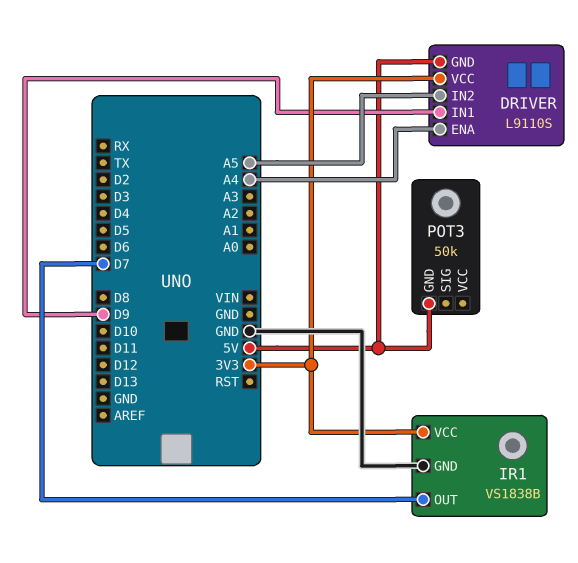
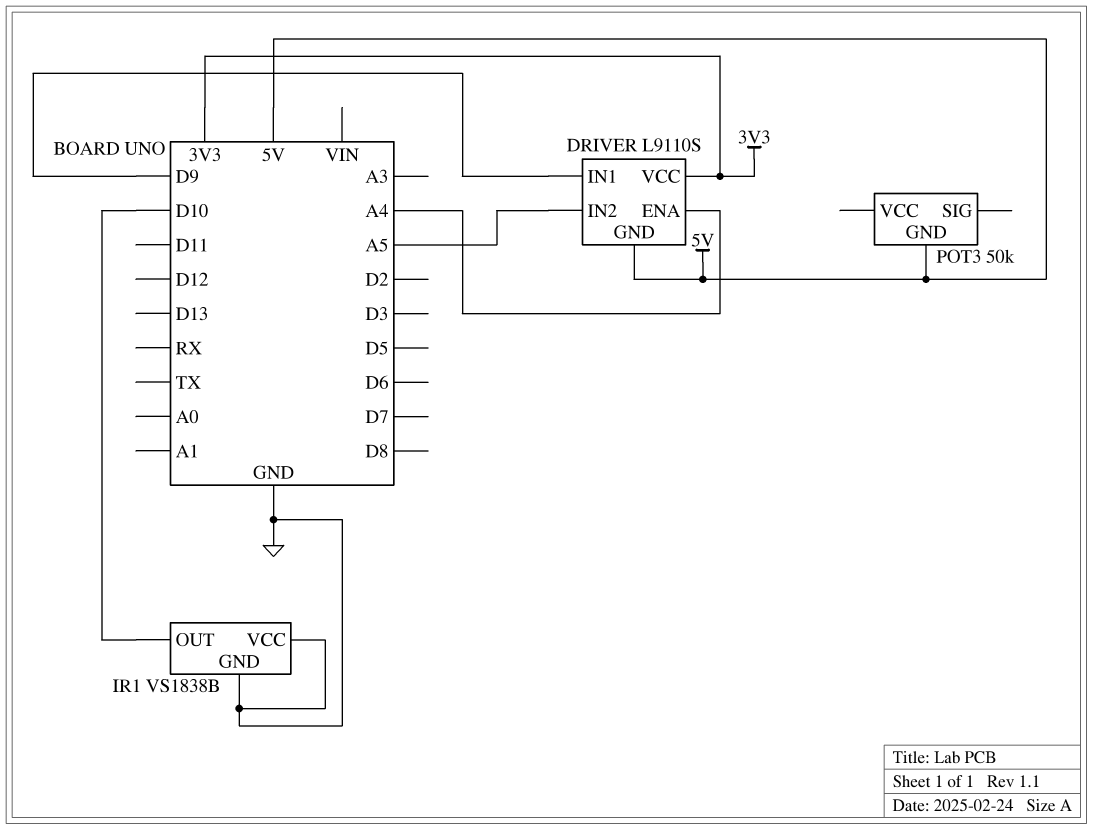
IR1 pin OUT: D7 -> D10
IR1 pin VCC: 3V3 -> GND

